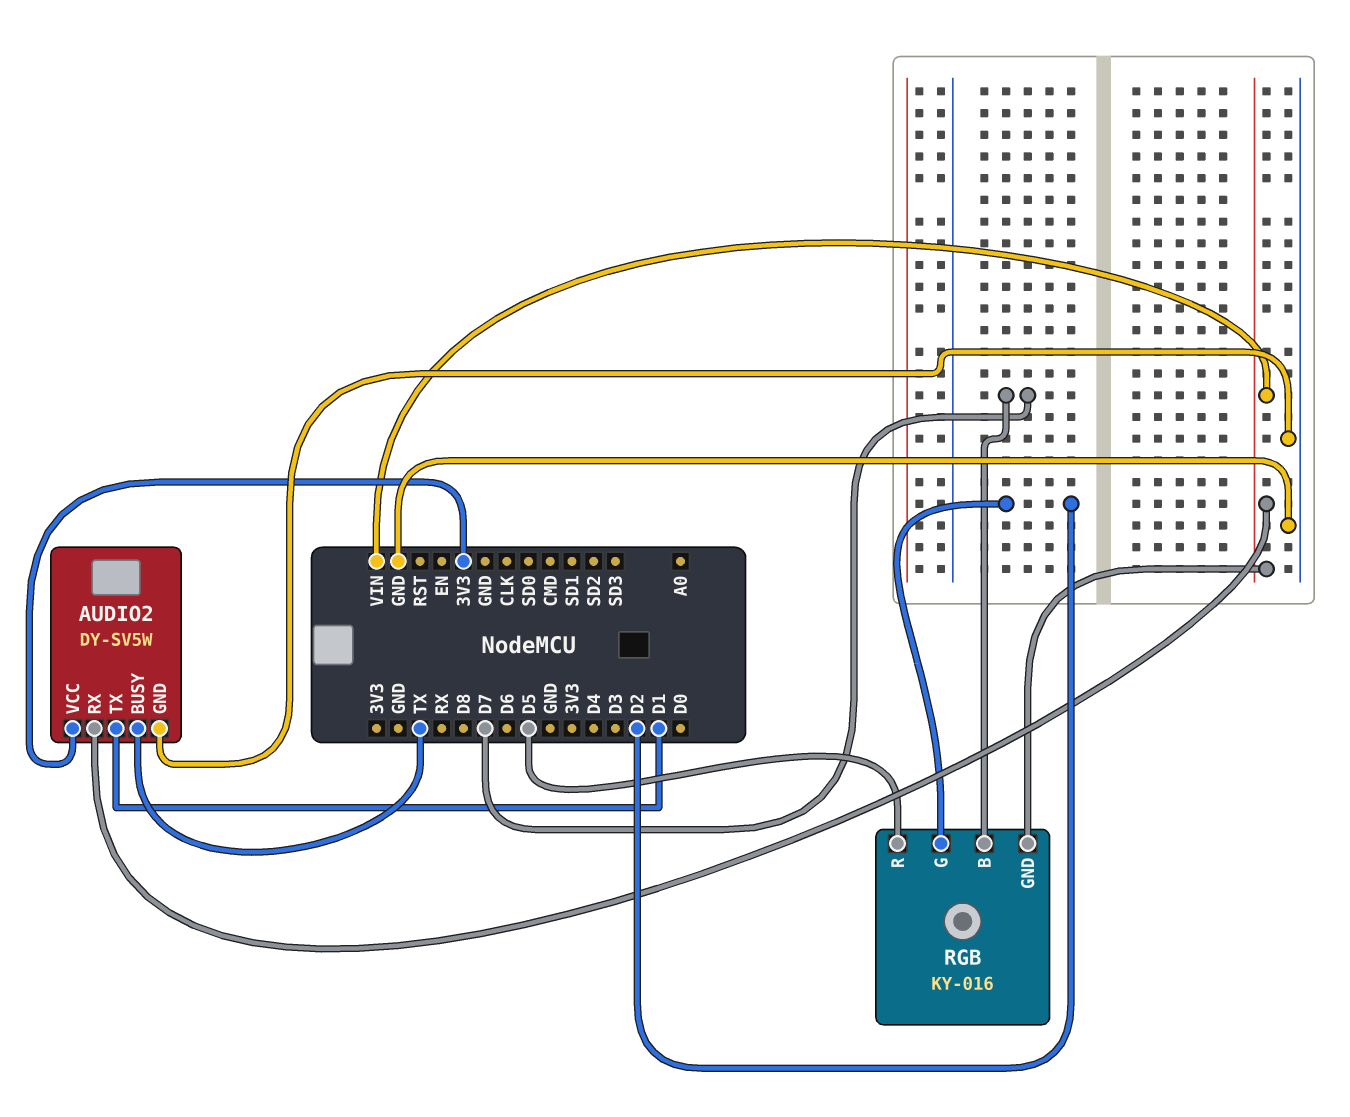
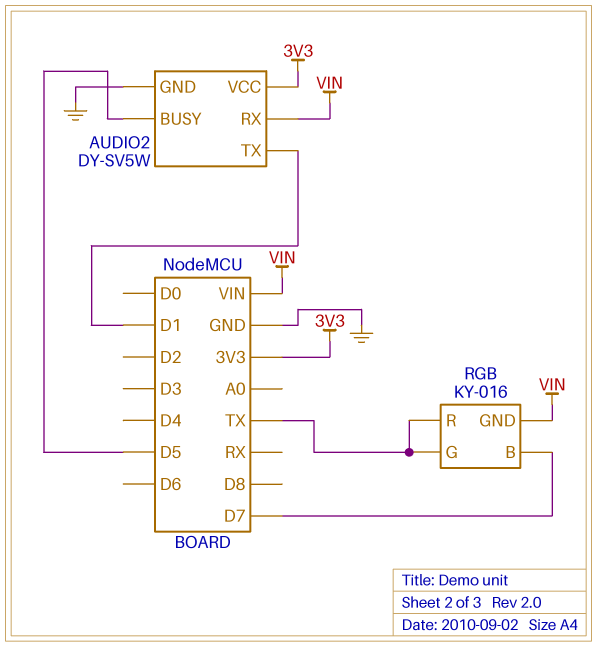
AUDIO2 pin BUSY: TX -> D5
RGB pin G: D2 -> TX
RGB pin R: D5 -> TX

